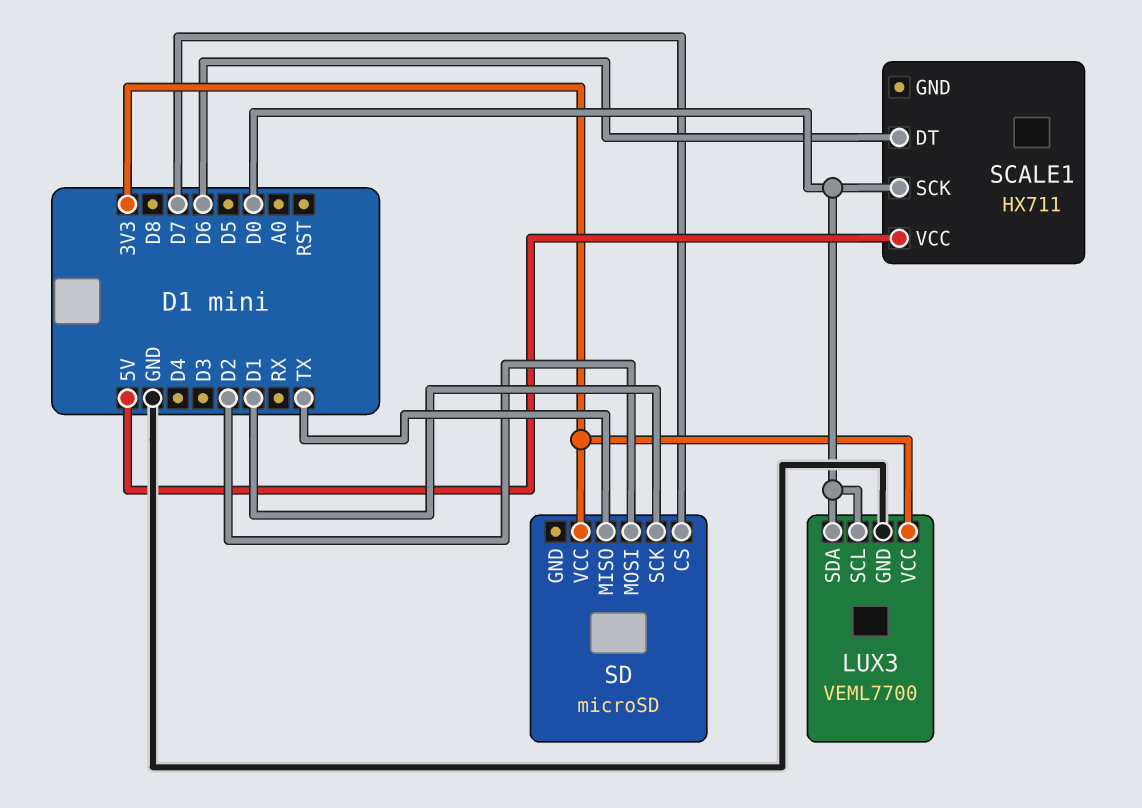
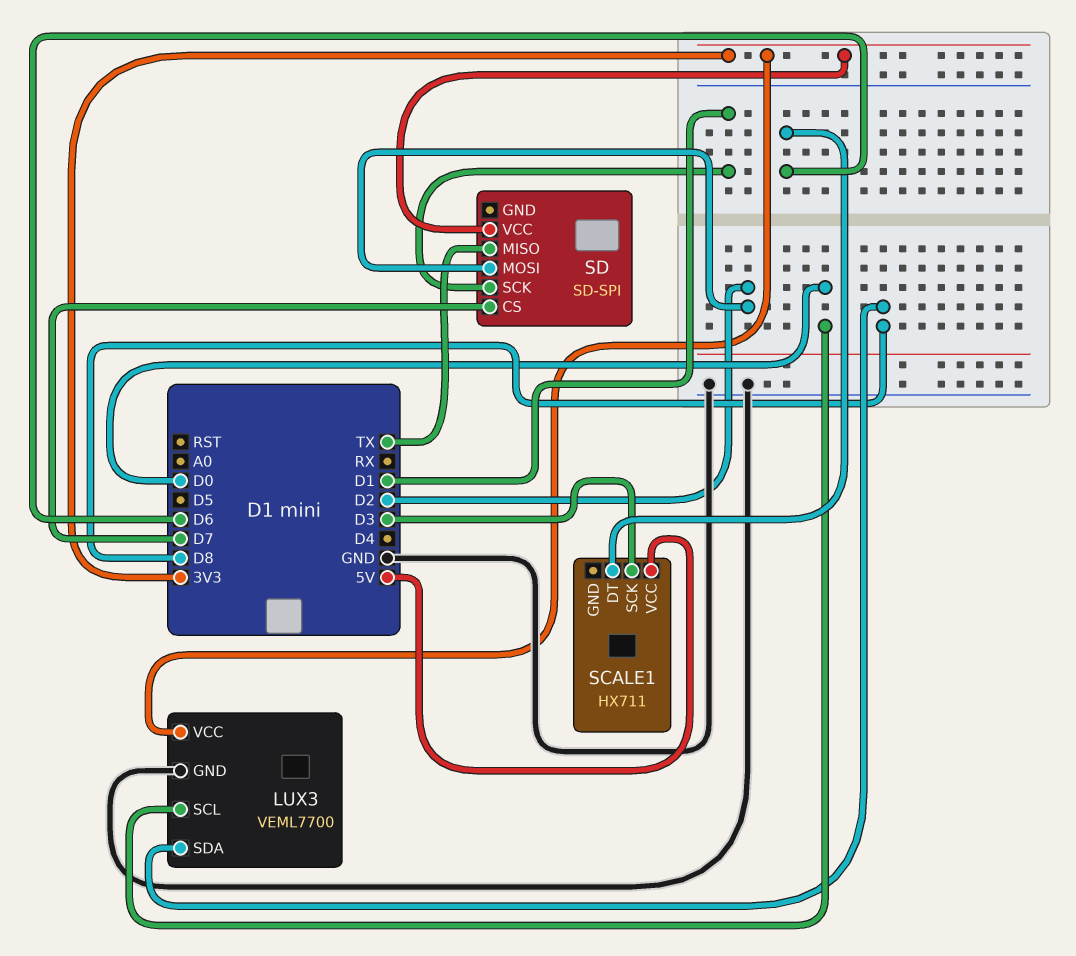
LUX3 pin SDA: D0 -> D8
SCALE1 pin SCK: D0 -> D3
SD: microSD -> SD-SPI

